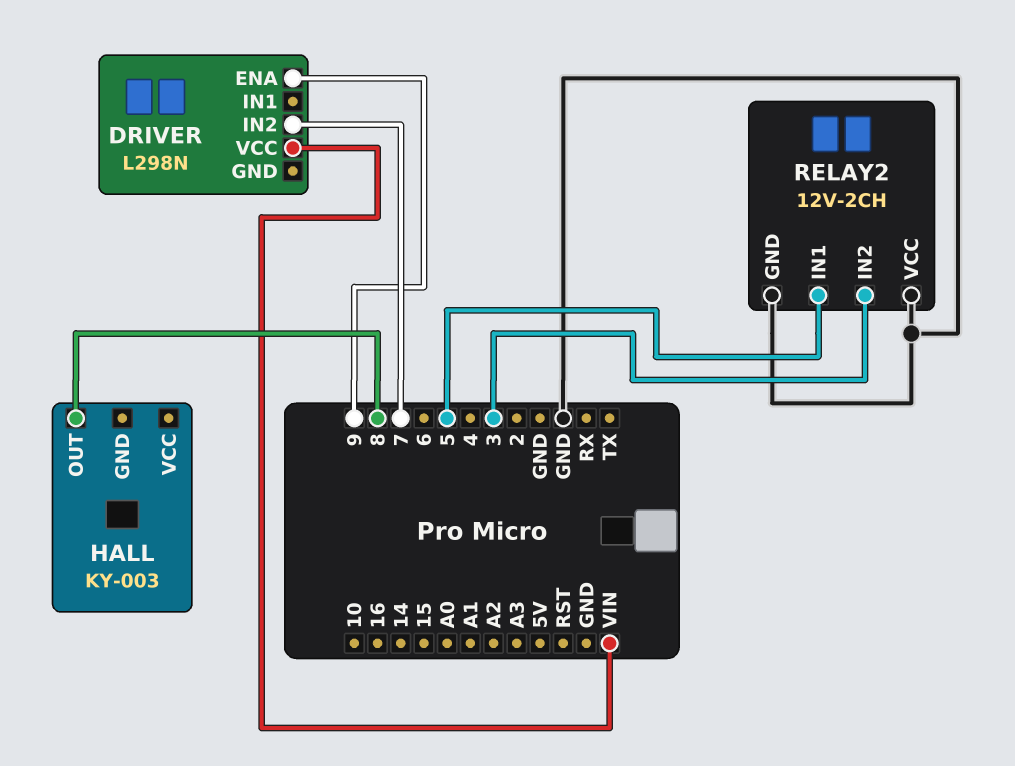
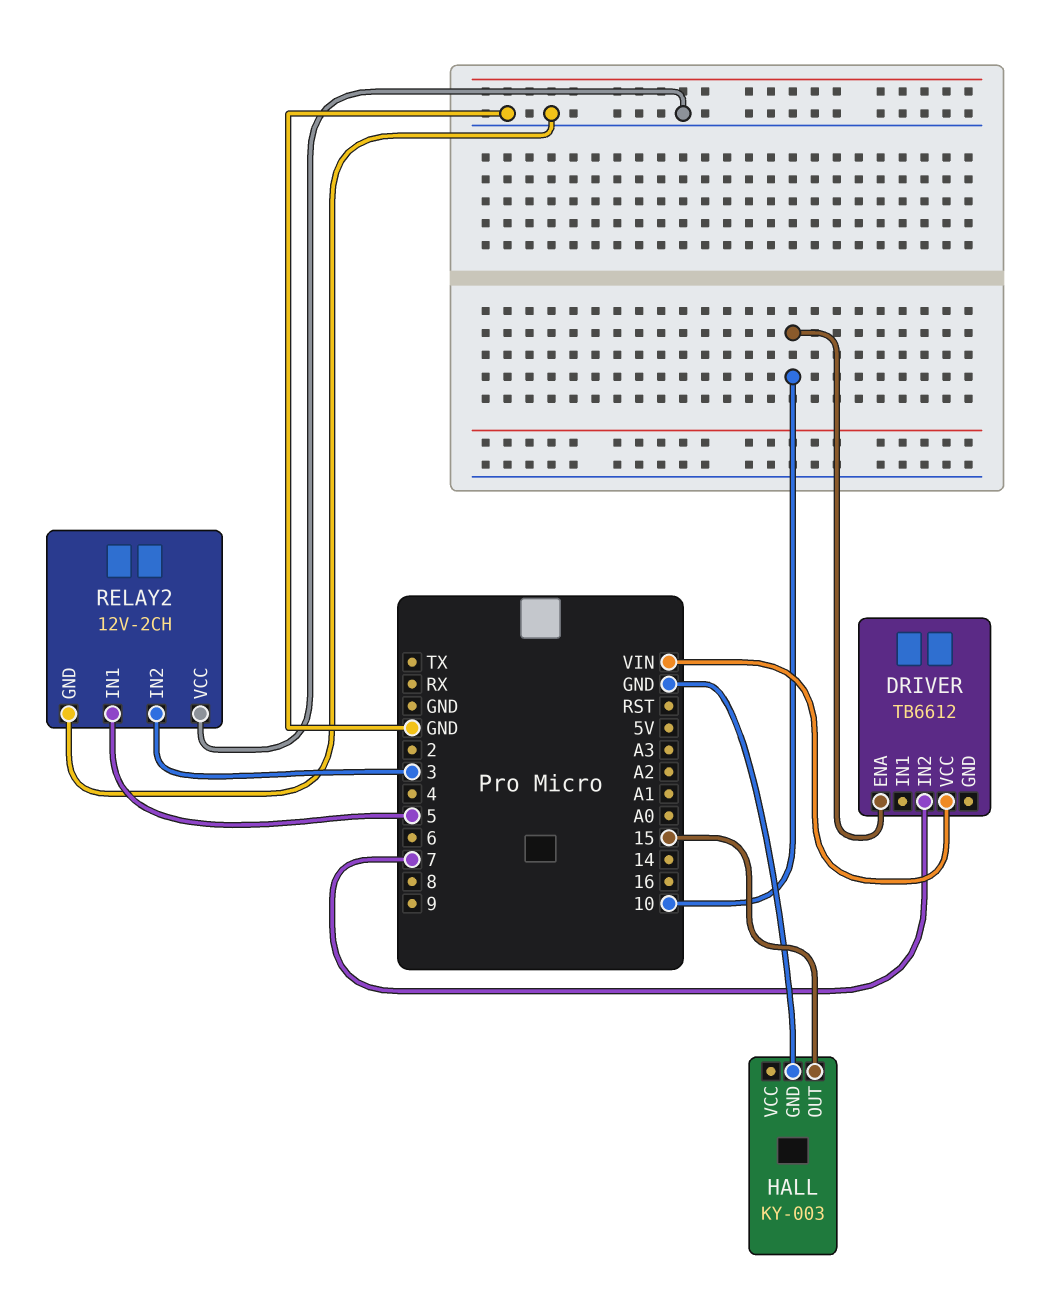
DRIVER: L298N -> TB6612
DRIVER pin ENA: 9 -> 10
HALL pin GND: none -> GND
HALL pin OUT: 8 -> 15

